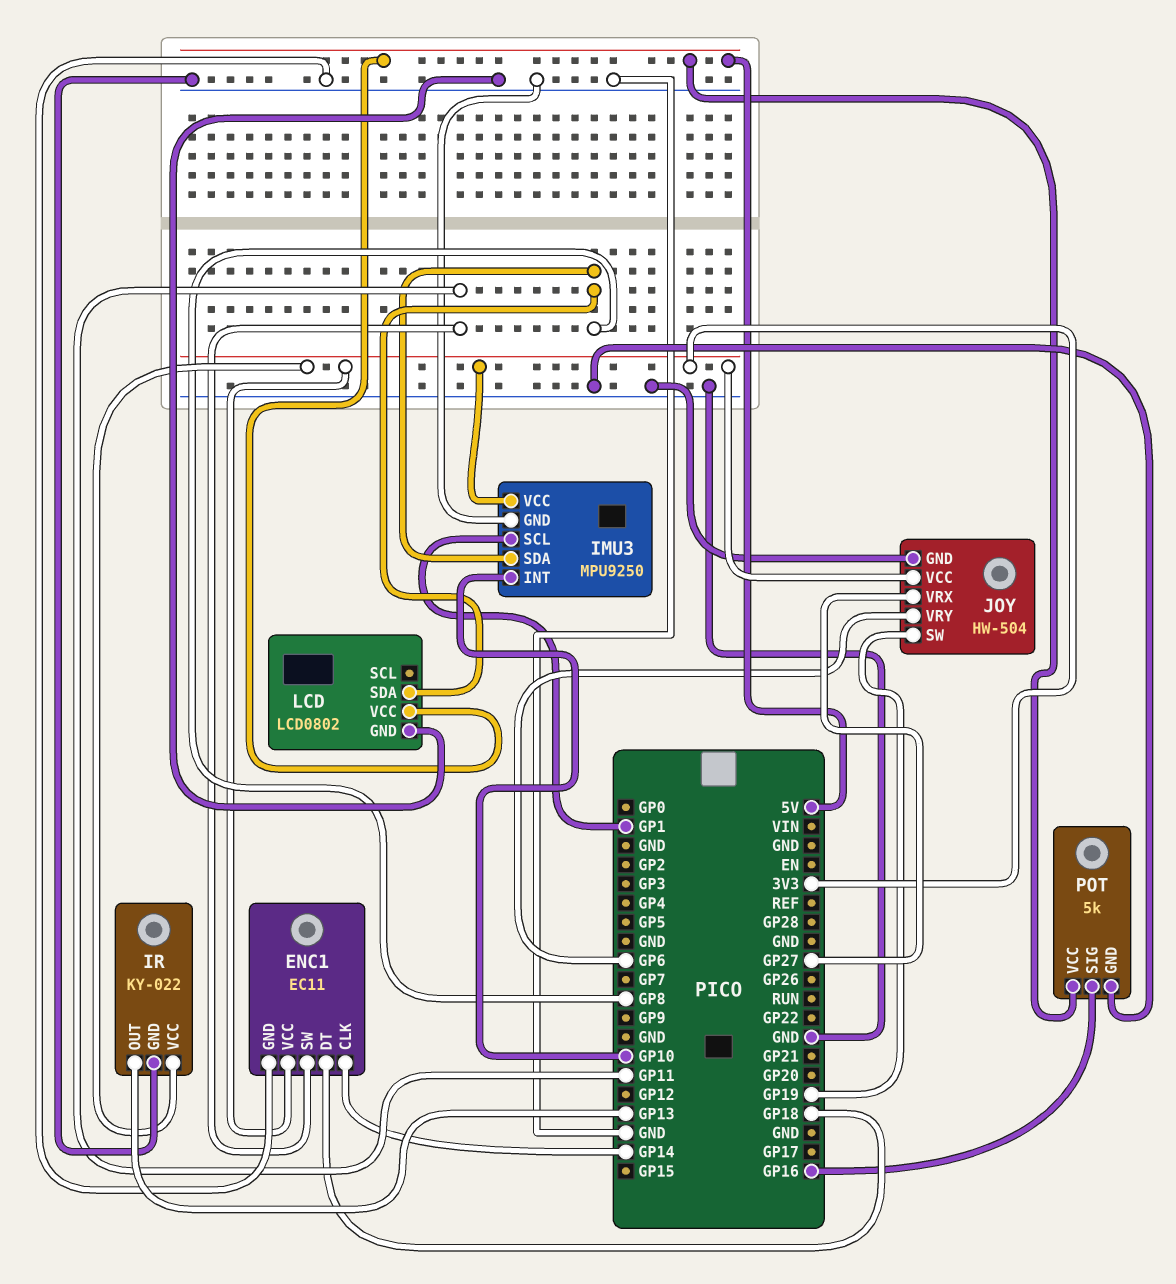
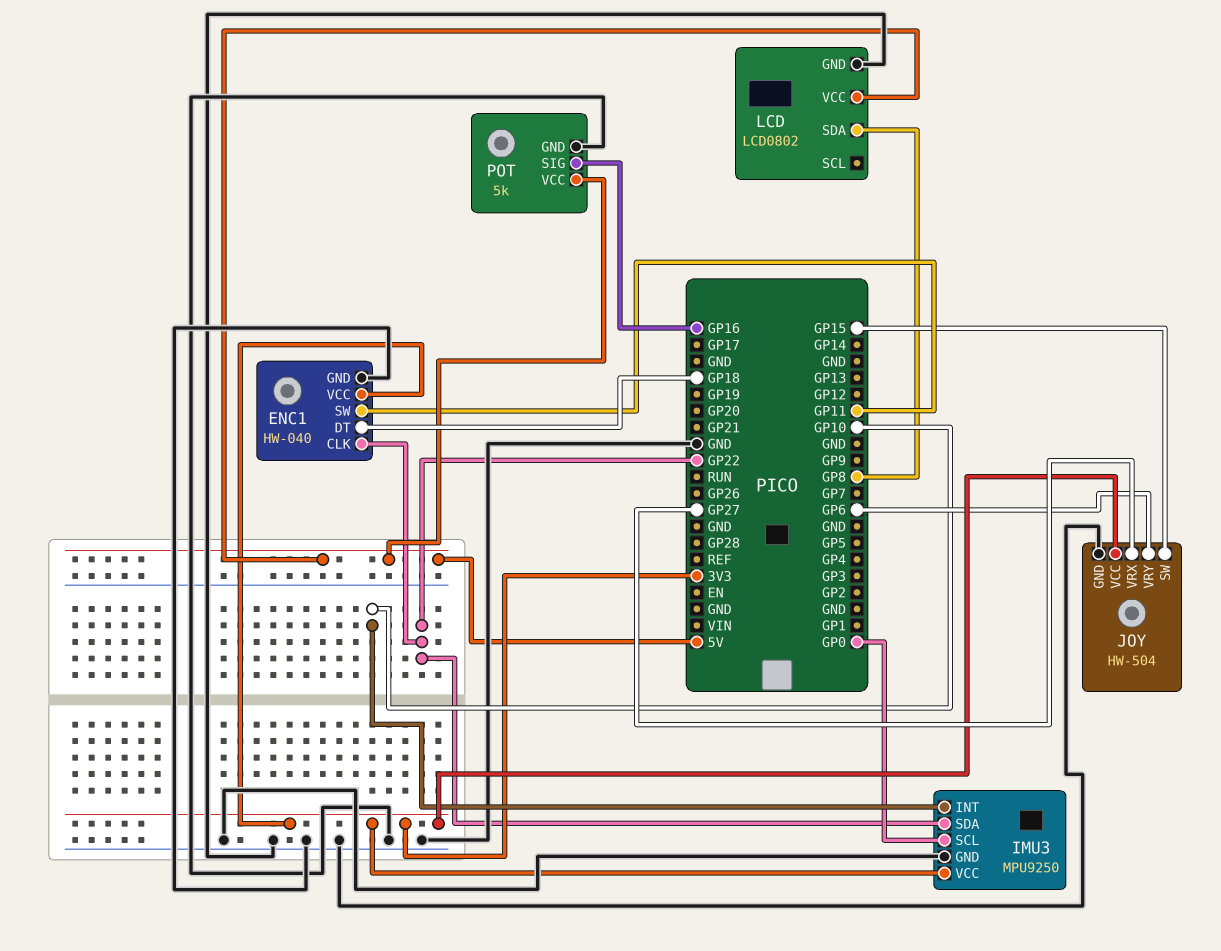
ENC1: EC11 -> HW-040
ENC1 pin CLK: GP14 -> GP22
IMU3 pin SCL: GP1 -> GP0
IMU3 pin SDA: GP8 -> GP22
IR: KY-022 -> none
IR pin GND: GND -> none
IR pin OUT: GP13 -> none
IR pin VCC: 3V3 -> none
JOY pin SW: GP19 -> GP15

